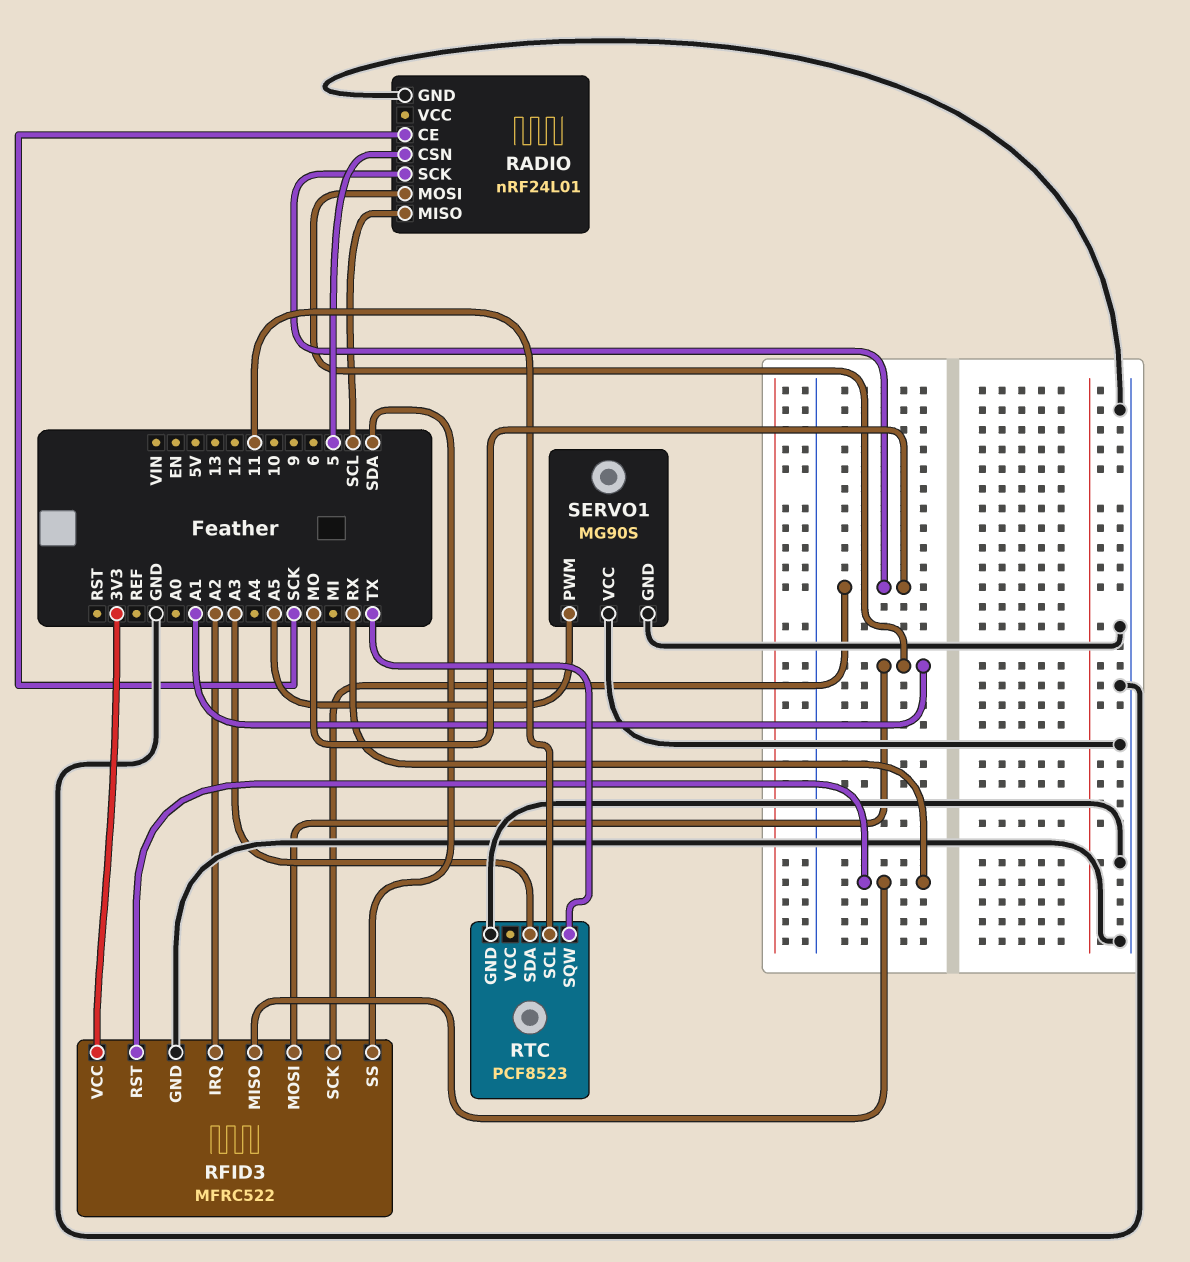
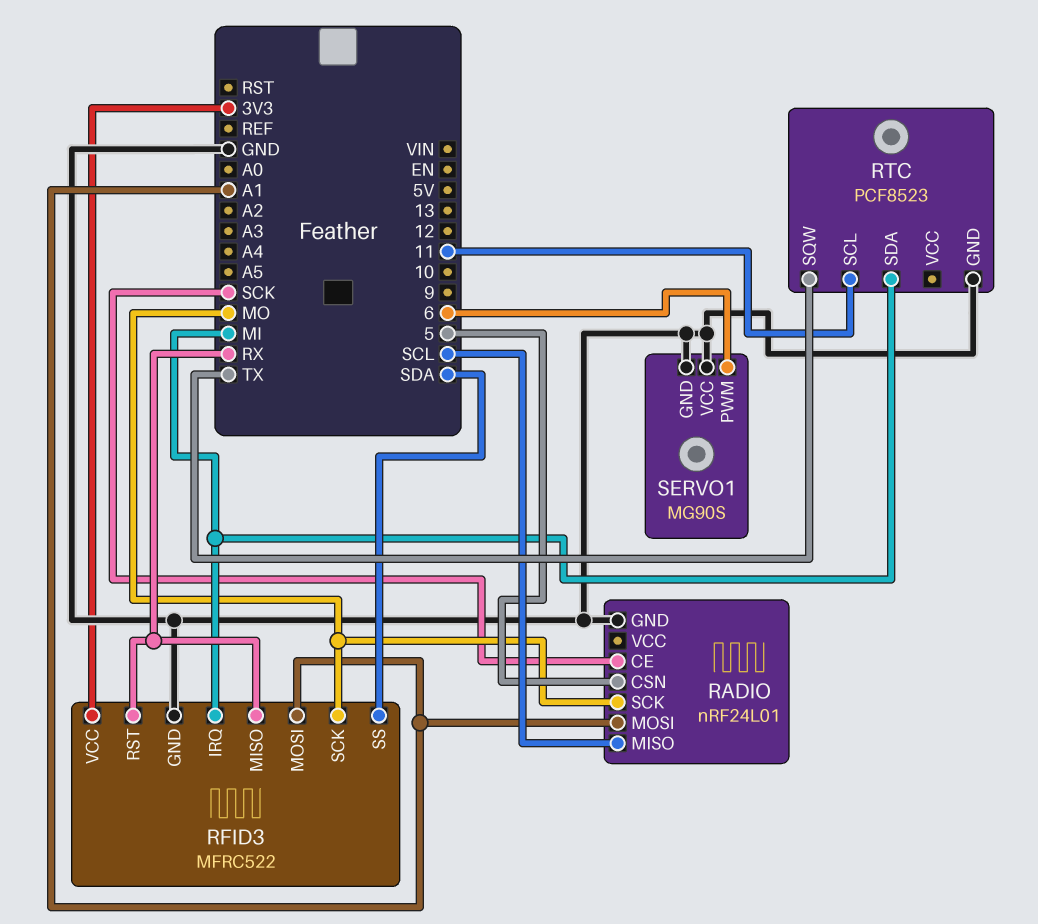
RFID3 pin IRQ: A2 -> MI
RTC pin SDA: A3 -> MI
SERVO1 pin PWM: A5 -> 6

